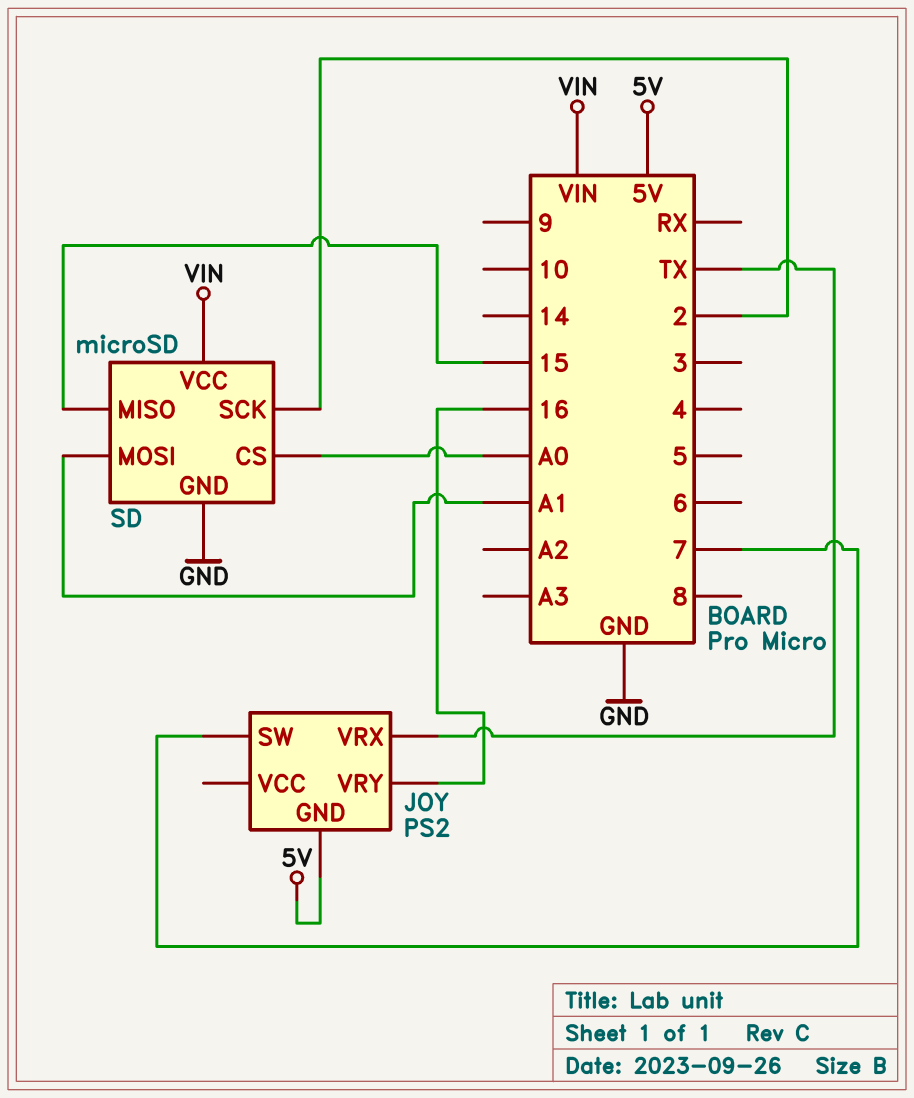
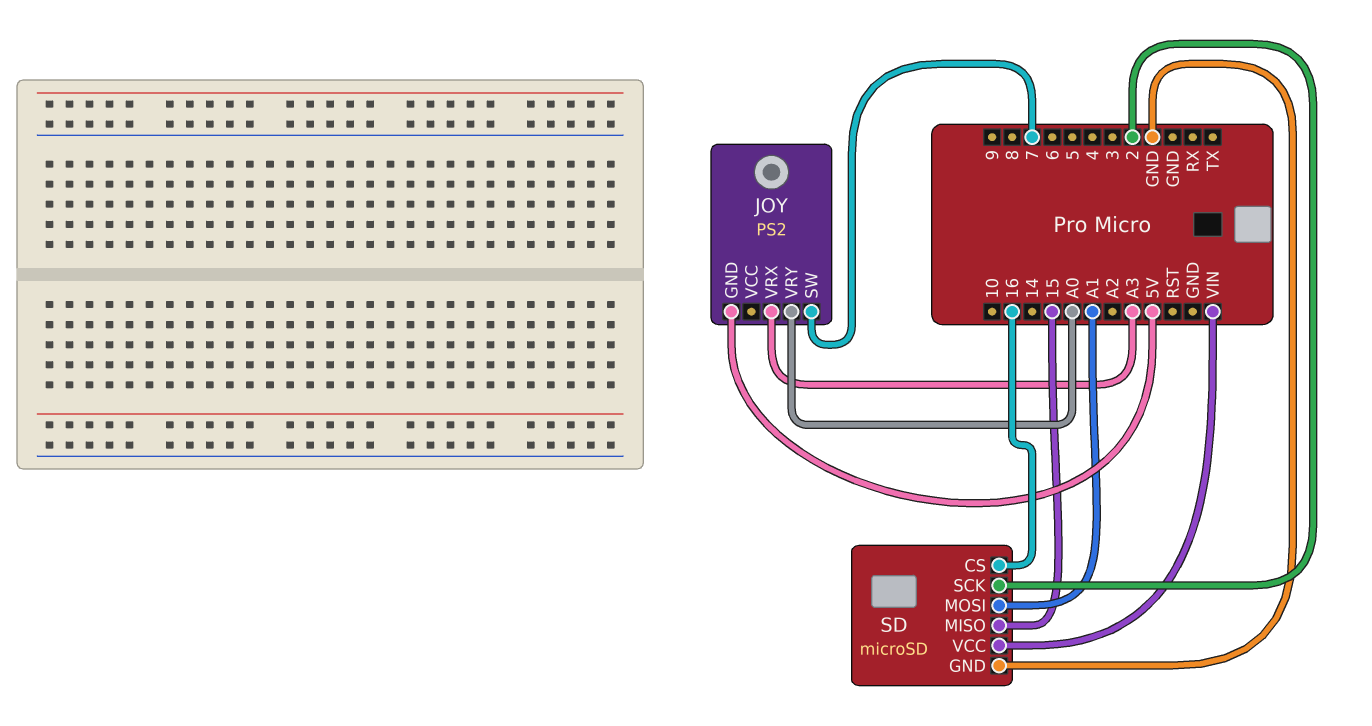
JOY pin VRX: TX -> A3
JOY pin VRY: 16 -> A0
SD pin CS: A0 -> 16

